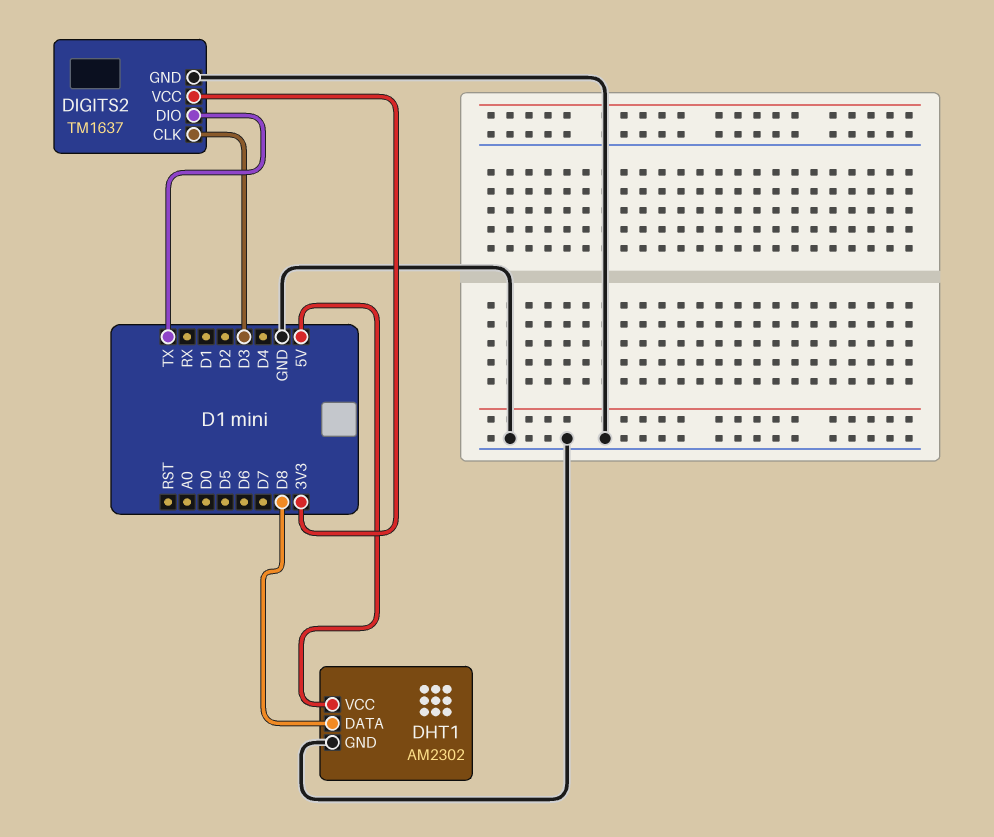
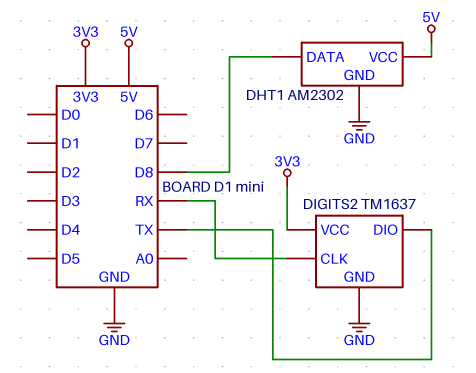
DIGITS2 pin CLK: D3 -> RX

